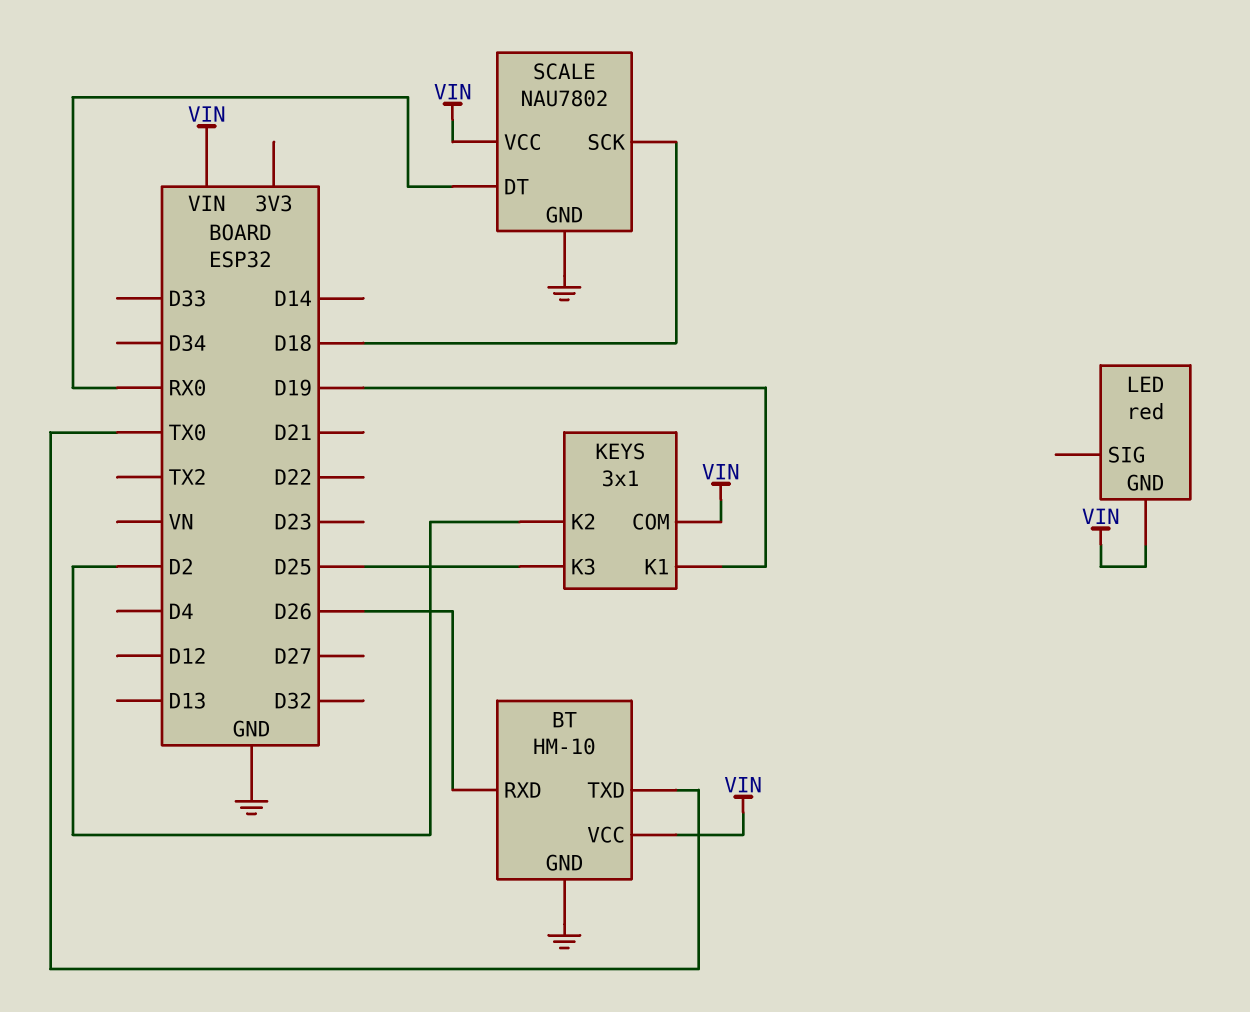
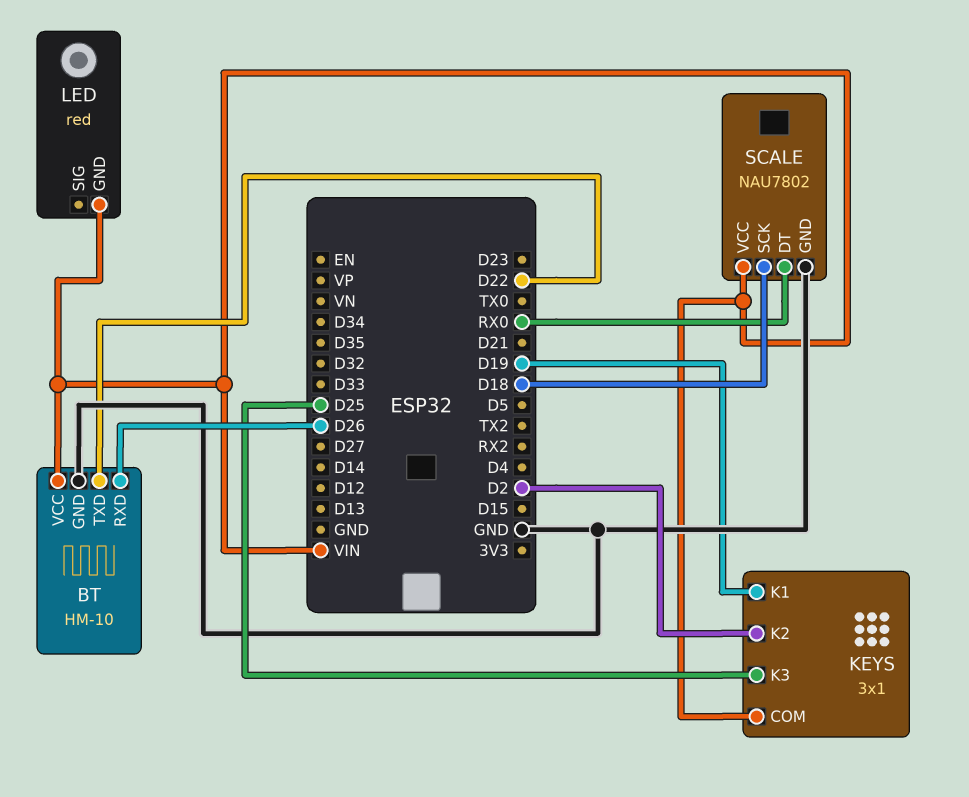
BT pin TXD: TX0 -> D22

